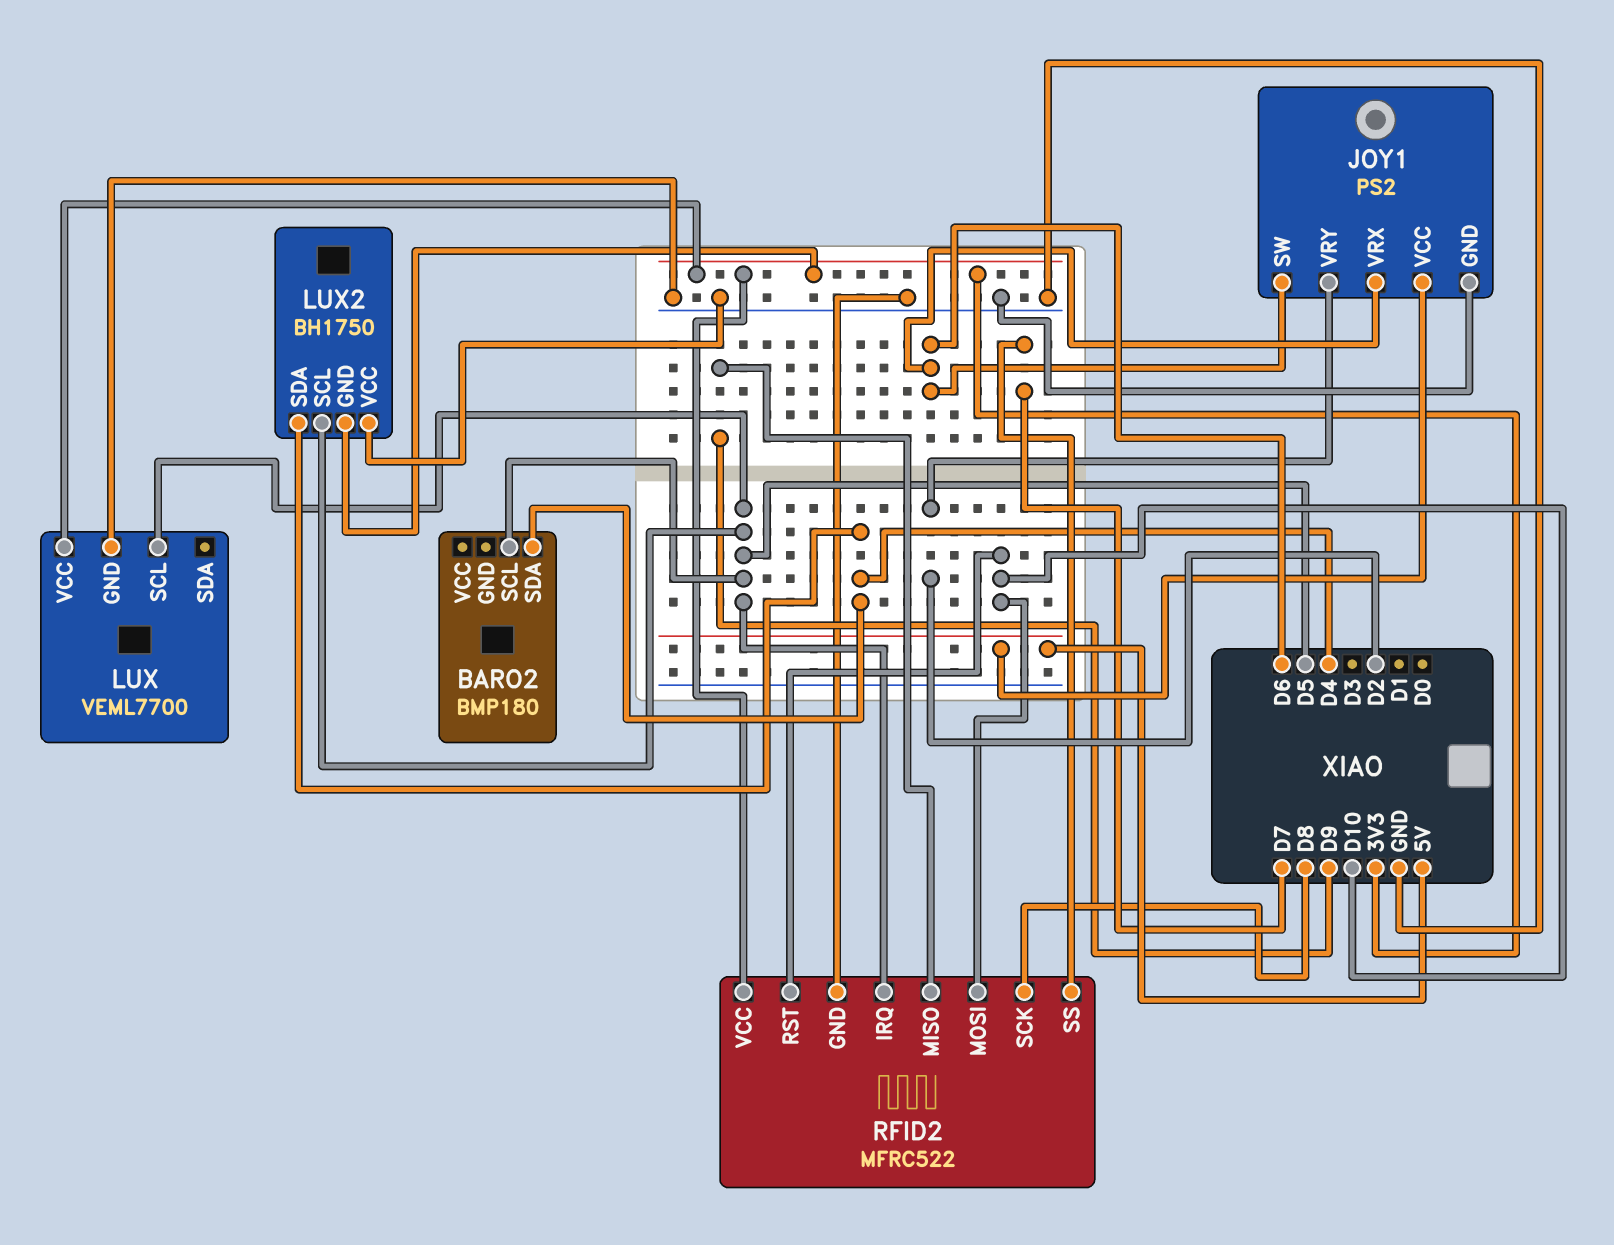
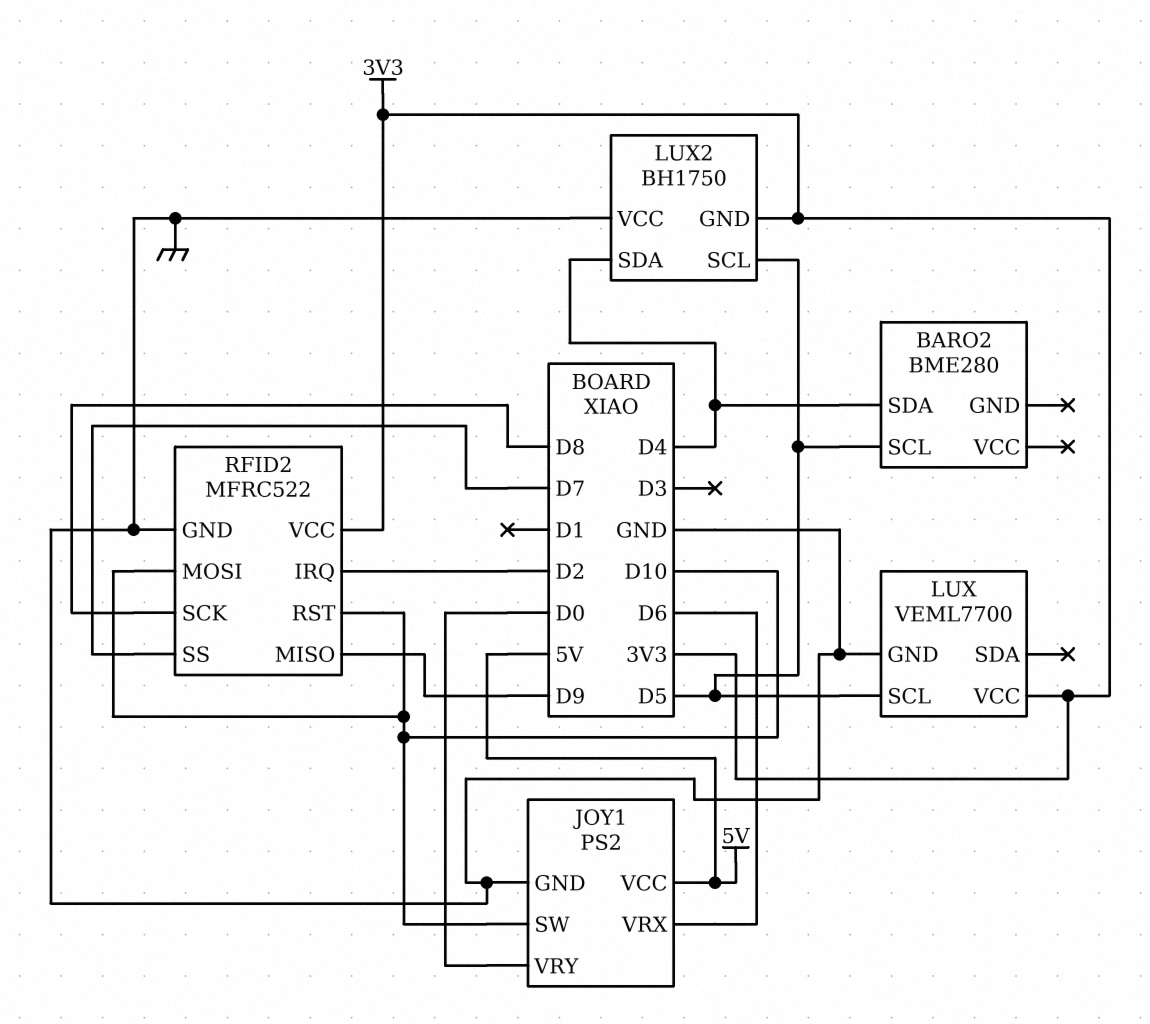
BARO2: BMP180 -> BME280
JOY1 pin SW: D6 -> D10
JOY1 pin VRY: D2 -> D0
RFID2 pin IRQ: D5 -> D2

